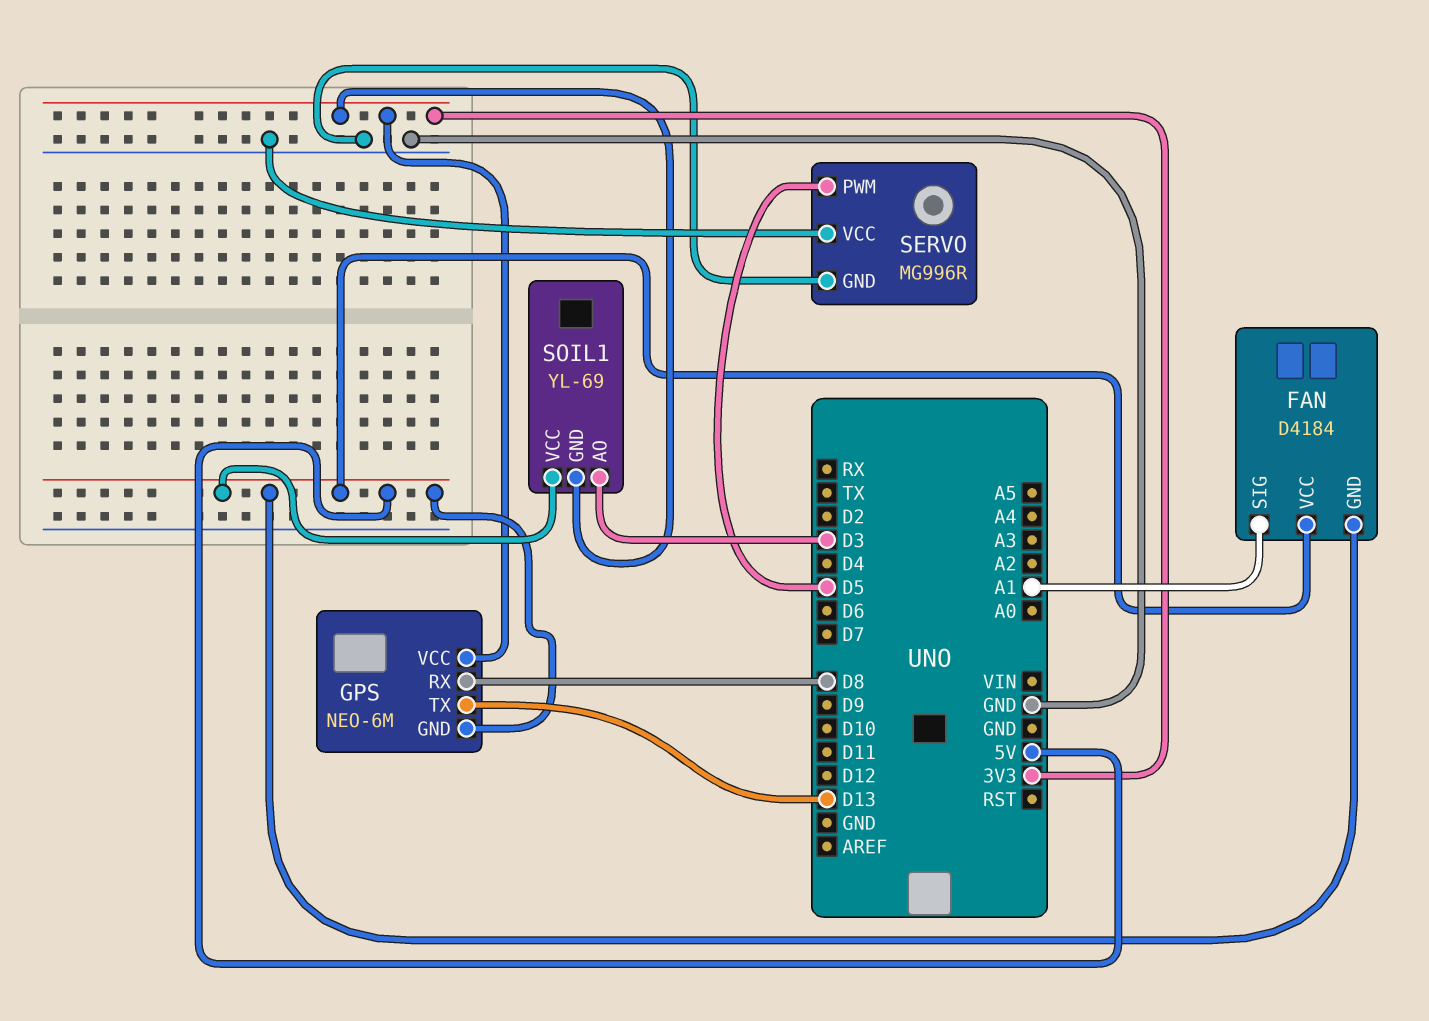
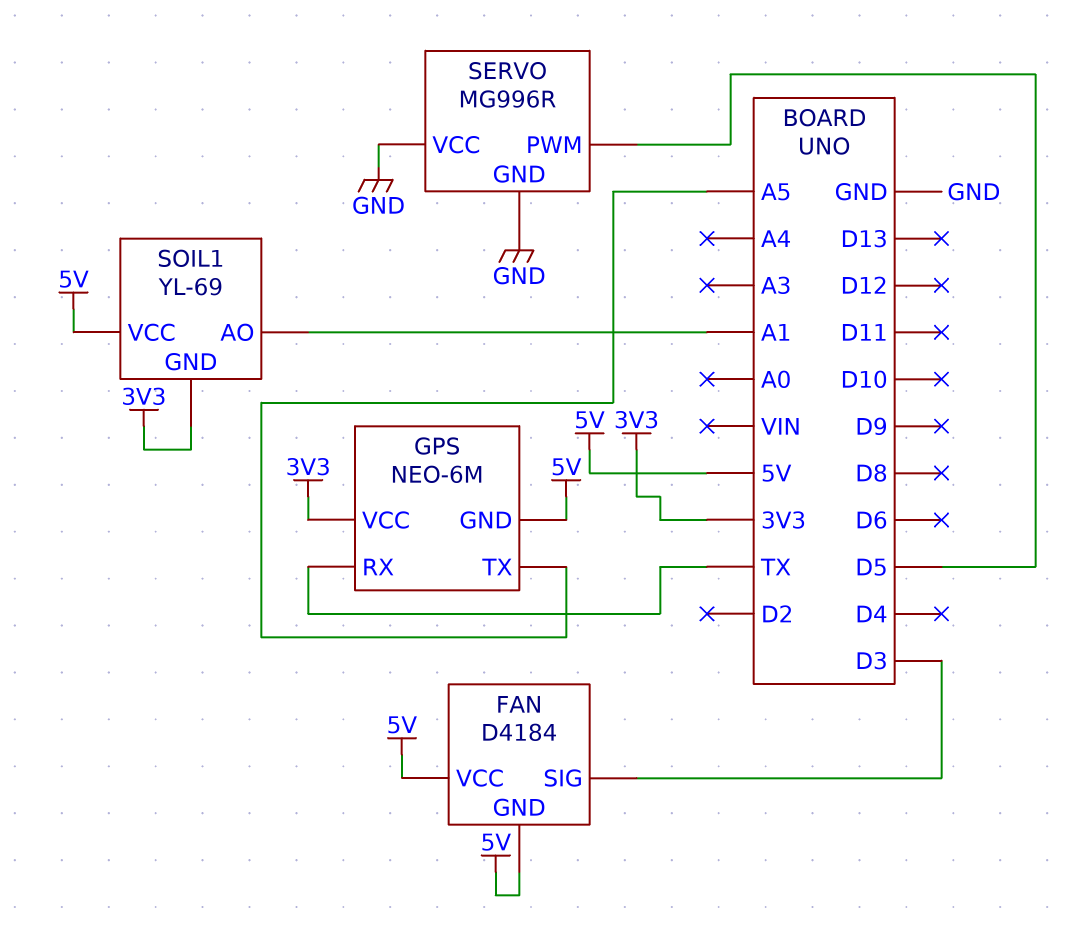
FAN pin SIG: A1 -> D3
GPS pin RX: D8 -> TX
GPS pin TX: D13 -> A5
SOIL1 pin AO: D3 -> A1

